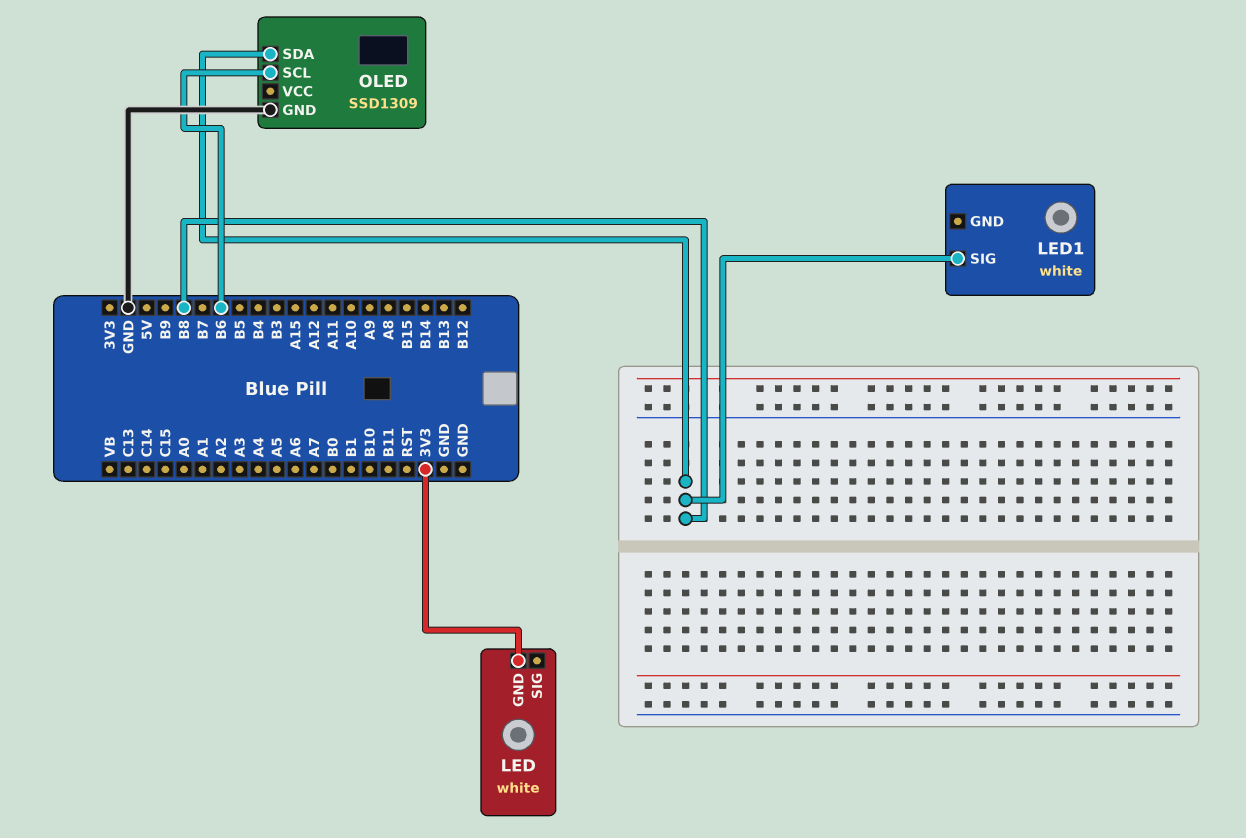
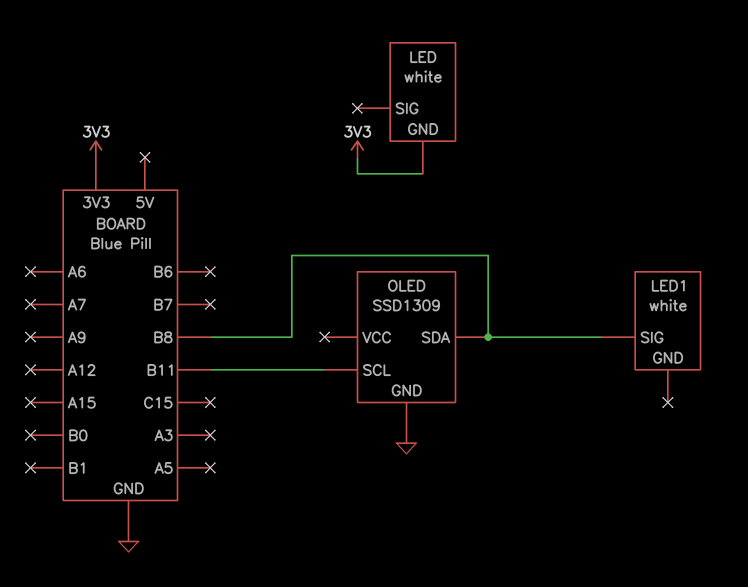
OLED pin SCL: B6 -> B11

